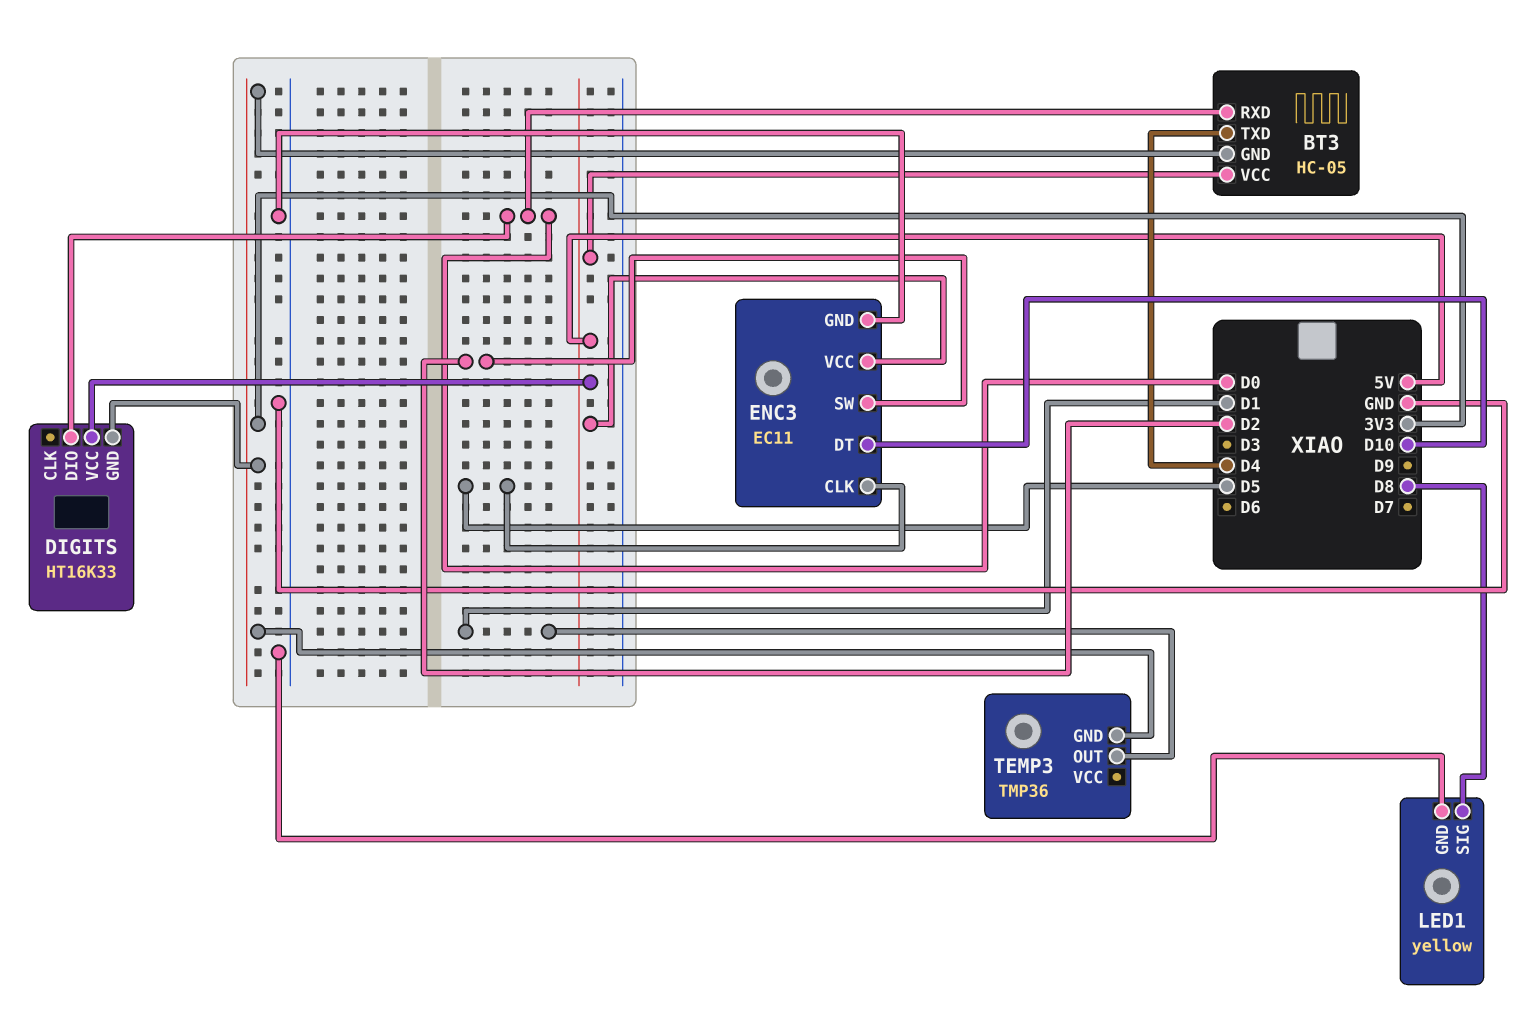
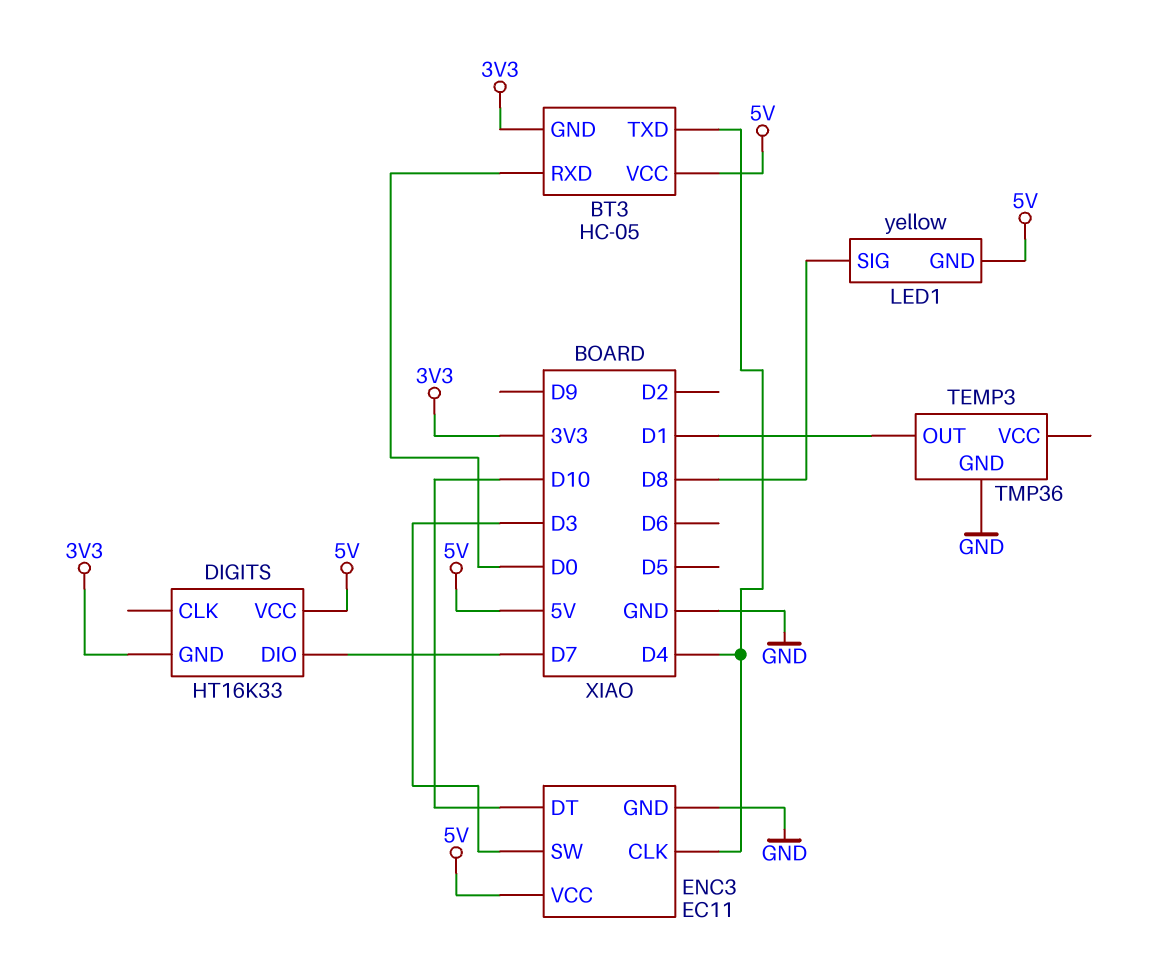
DIGITS pin DIO: D0 -> D7
ENC3 pin CLK: D5 -> D4
ENC3 pin SW: D2 -> D3
LED1 pin GND: GND -> 5V
TEMP3 pin GND: 3V3 -> GND

